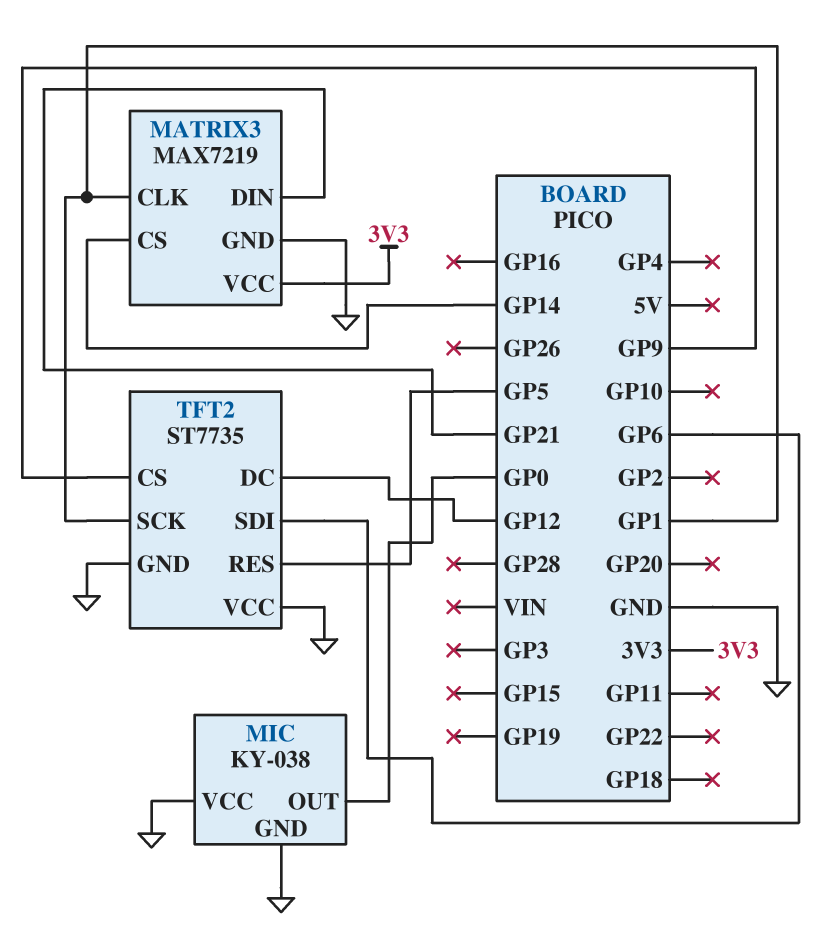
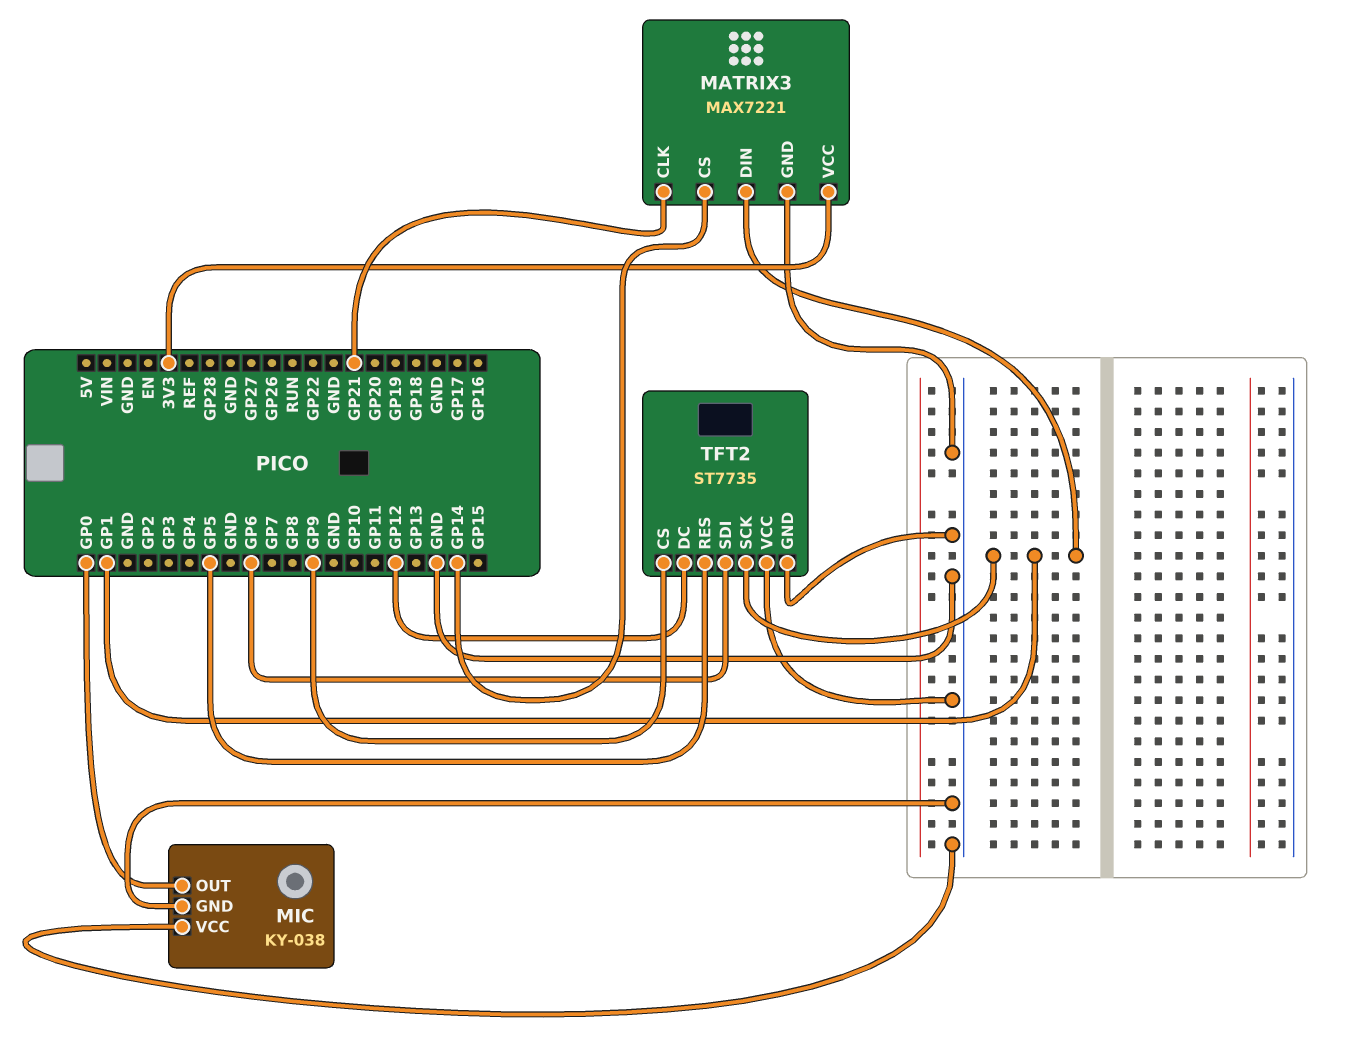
MATRIX3: MAX7219 -> MAX7221
MATRIX3 pin CLK: GP1 -> GP21
MATRIX3 pin DIN: GP21 -> GP1

